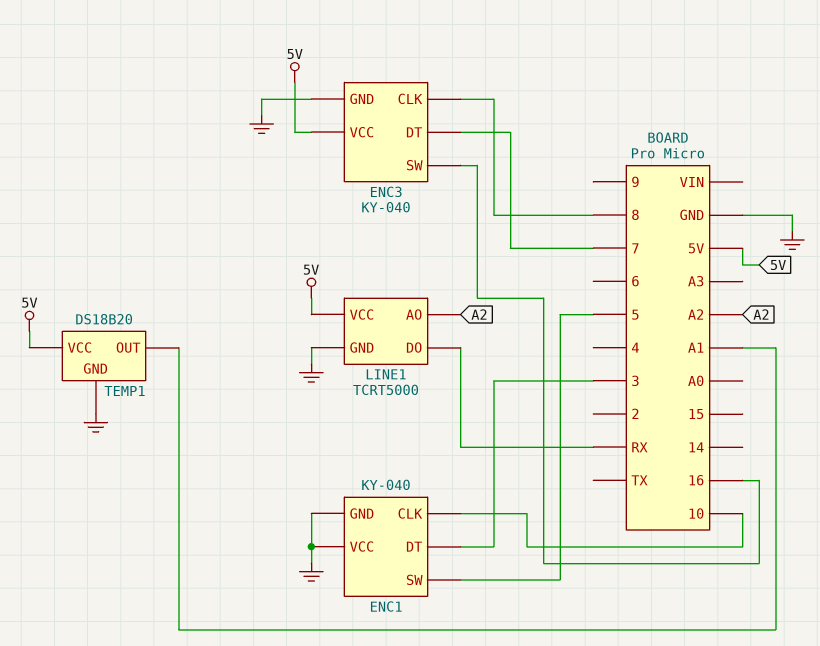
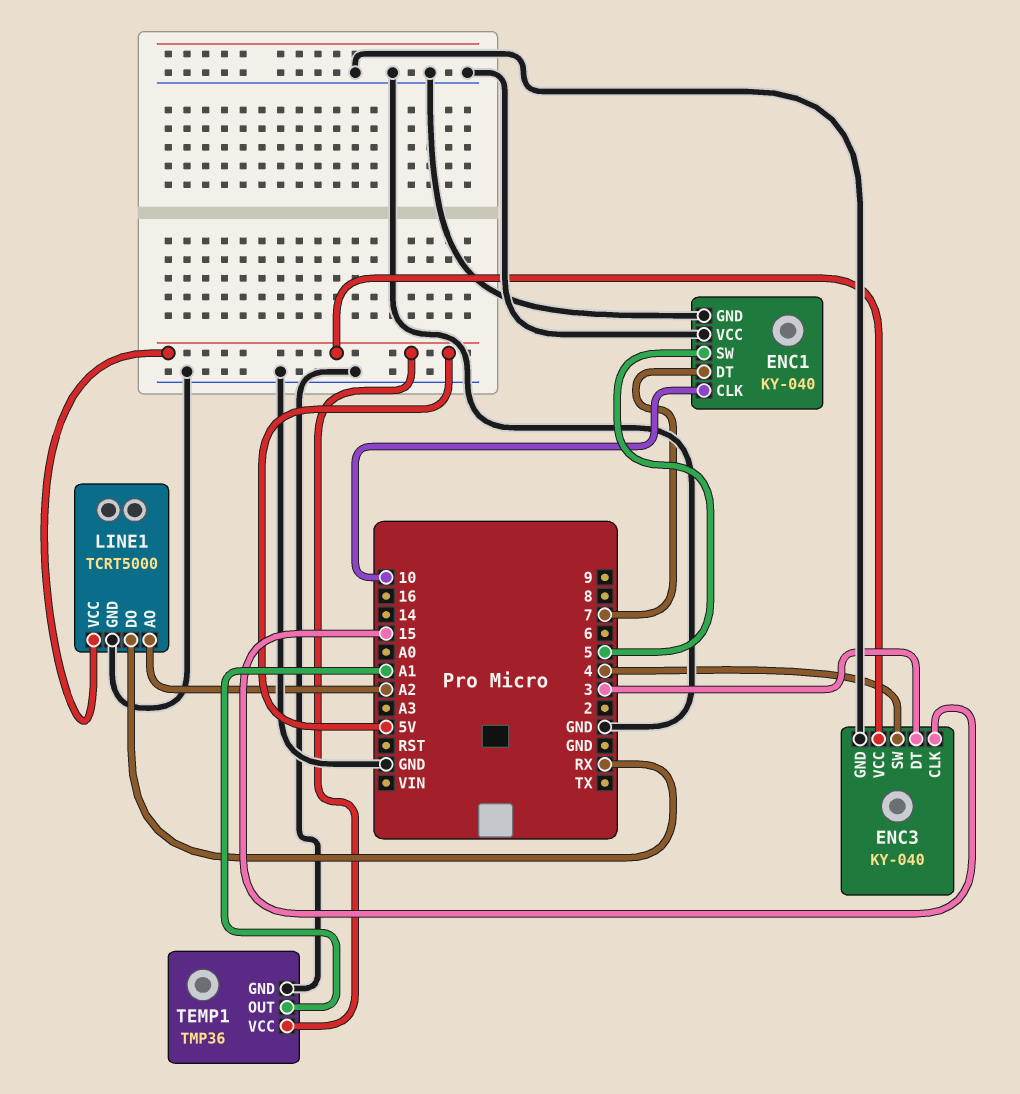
ENC1 pin DT: 3 -> 7
ENC3 pin CLK: 8 -> 15
ENC3 pin DT: 7 -> 3
ENC3 pin SW: 16 -> 4
TEMP1: DS18B20 -> TMP36

